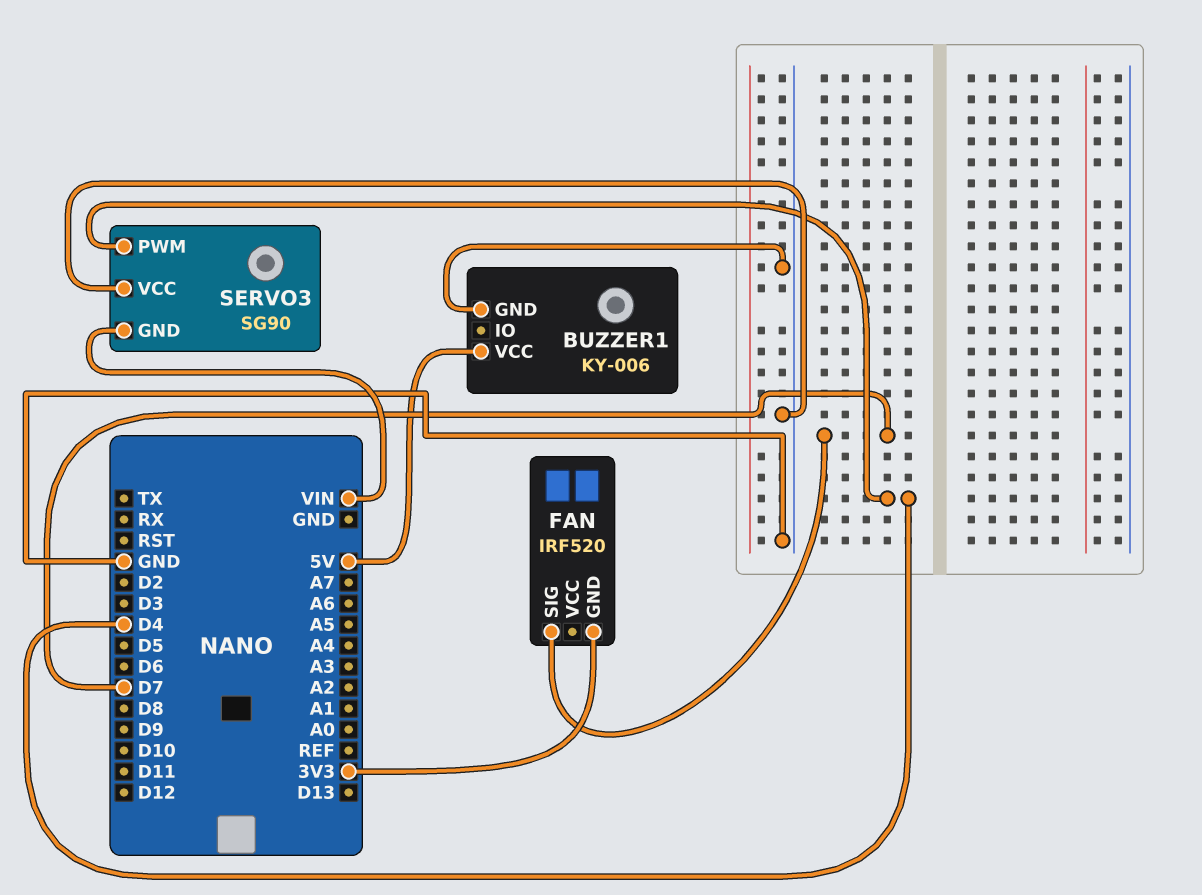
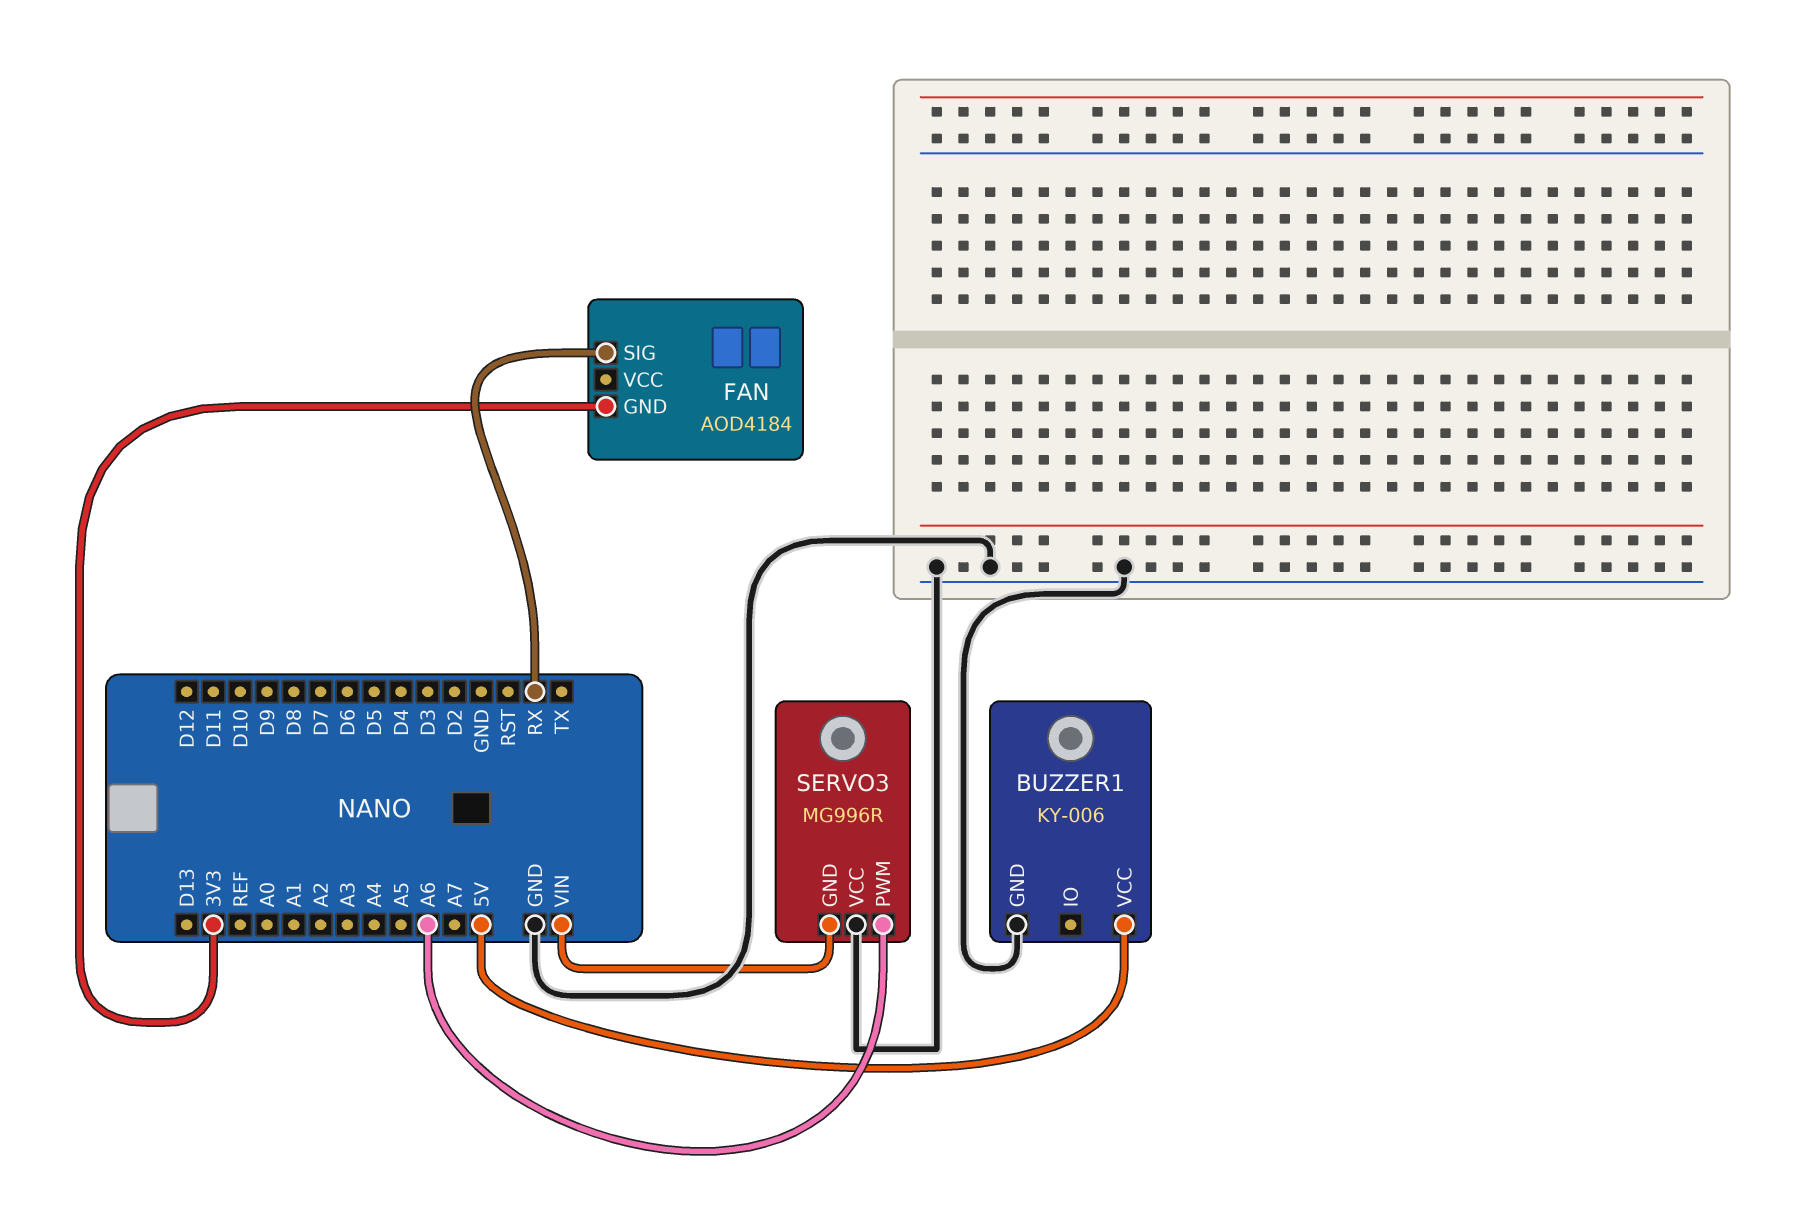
FAN: IRF520 -> AOD4184
FAN pin SIG: D7 -> RX
SERVO3: SG90 -> MG996R
SERVO3 pin PWM: D4 -> A6

